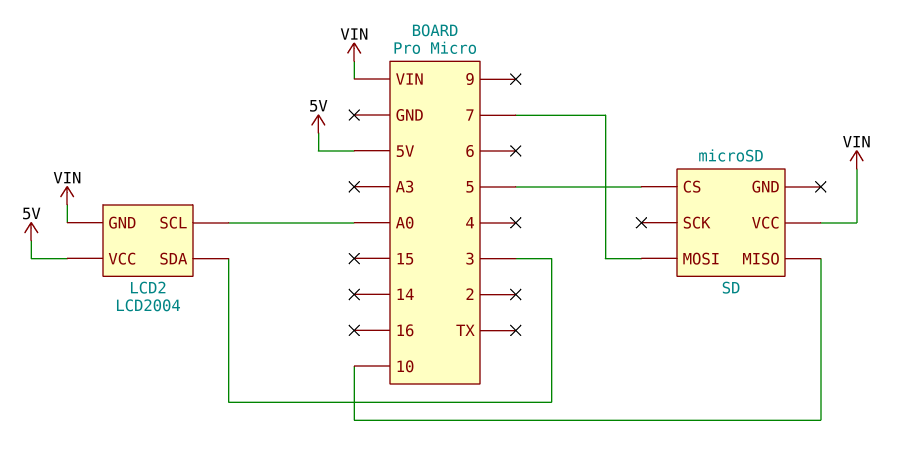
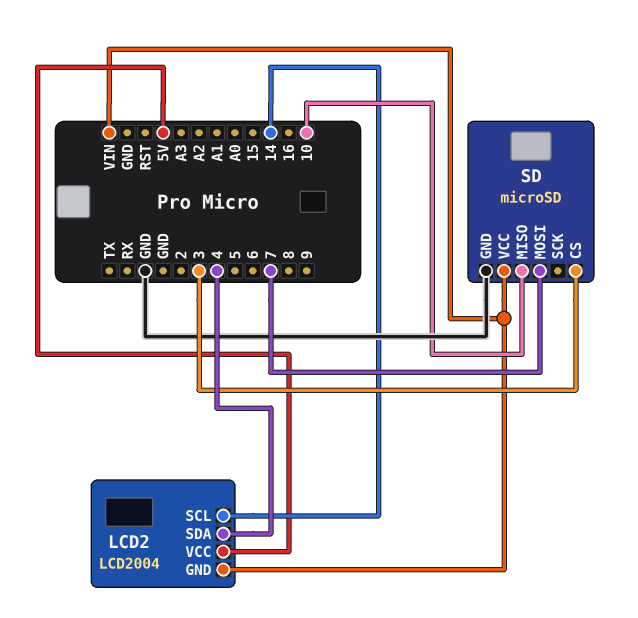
LCD2 pin SCL: A0 -> 14
LCD2 pin SDA: 3 -> 4
SD pin CS: 5 -> 3
SD pin GND: none -> GND

